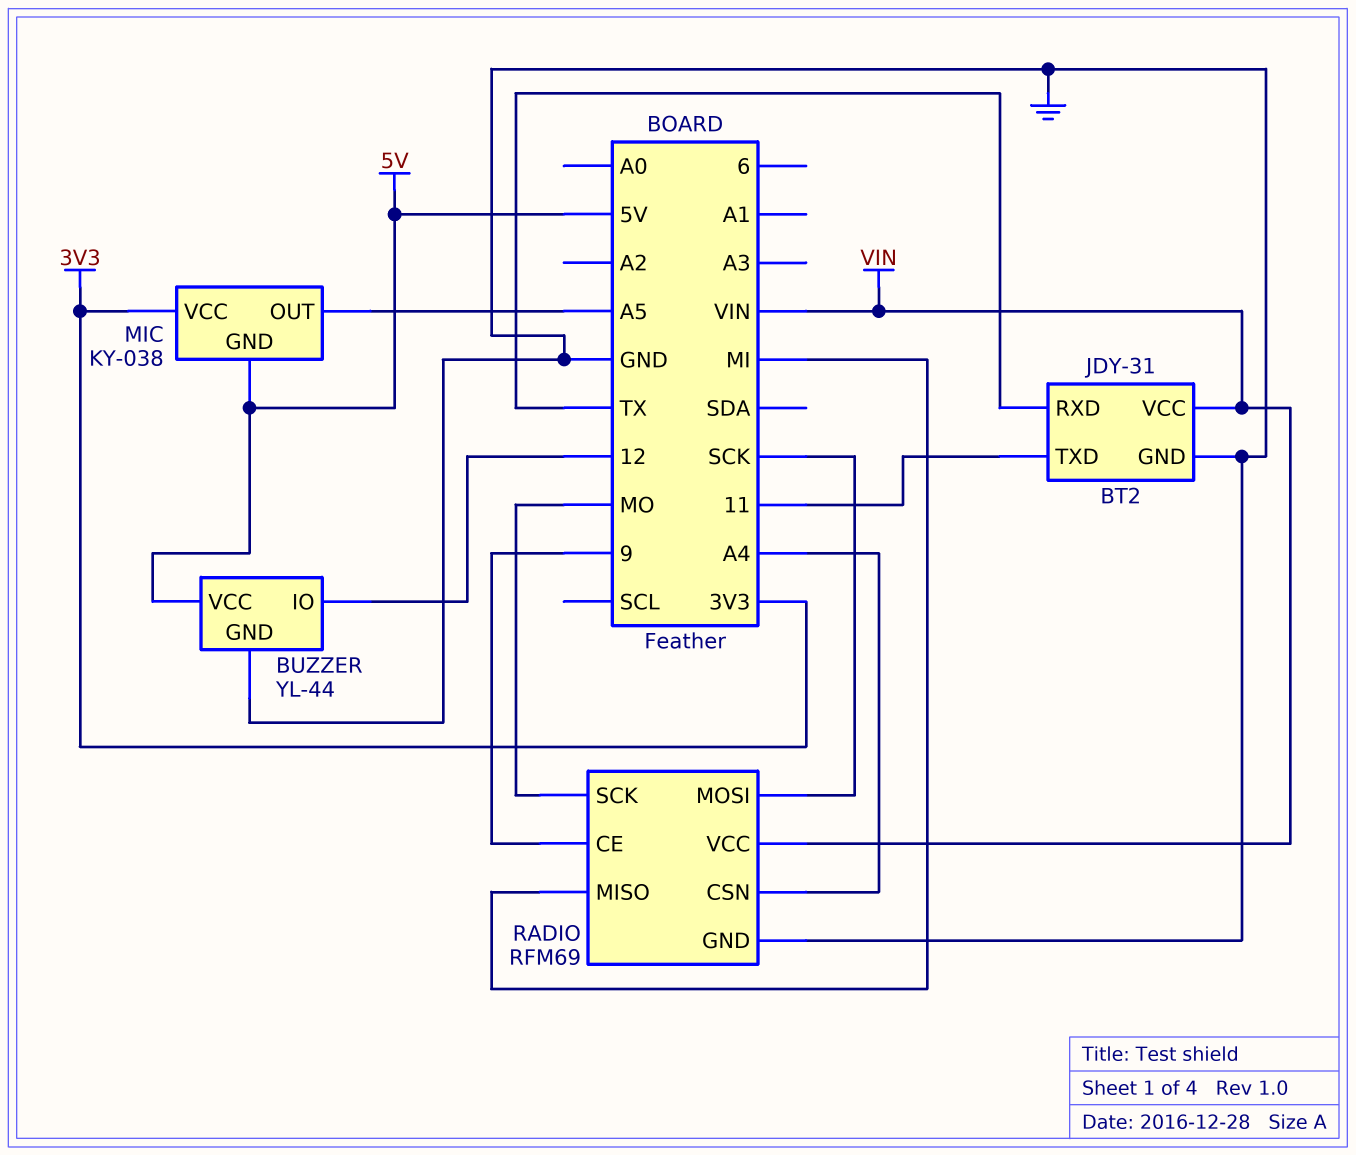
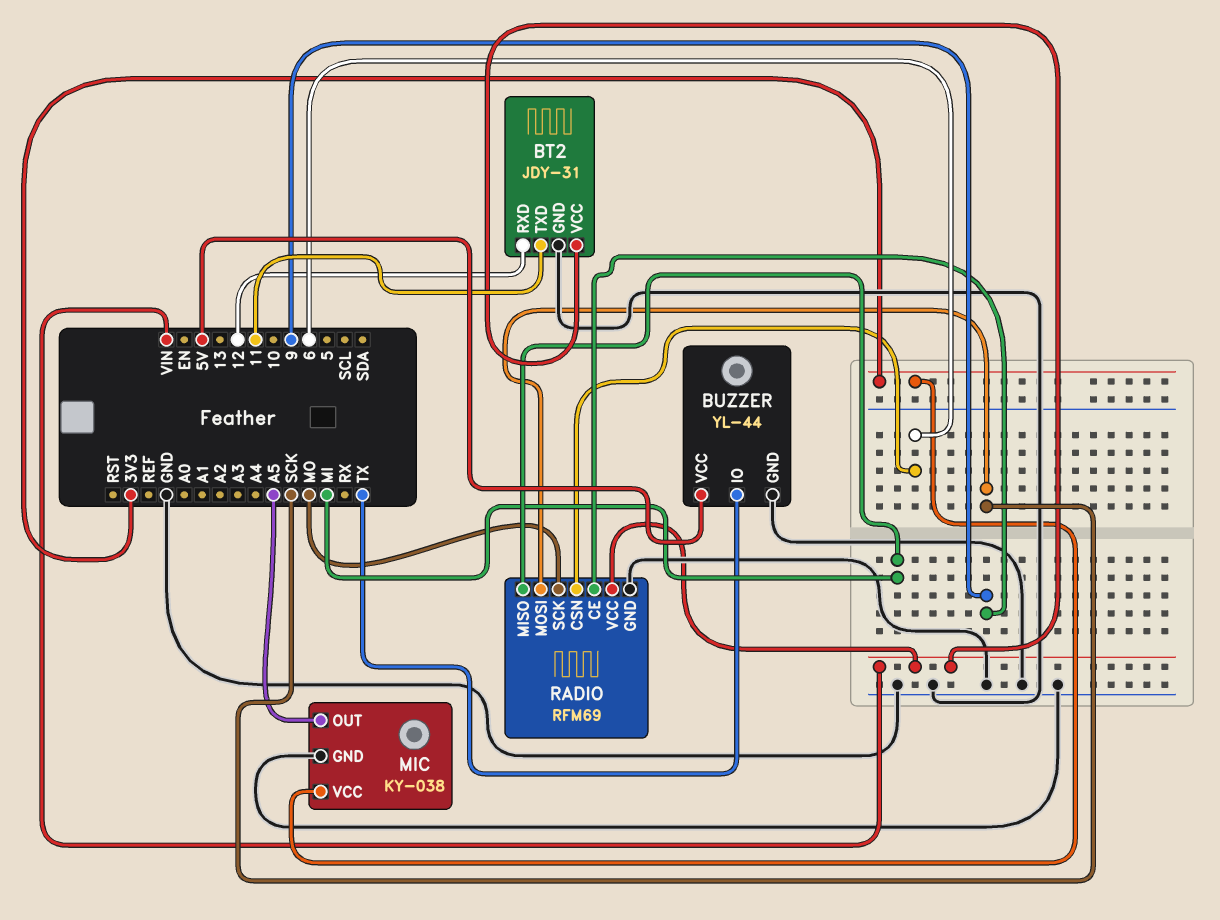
BT2 pin RXD: TX -> 12
BUZZER pin IO: 12 -> TX
MIC pin GND: 5V -> GND
RADIO pin CSN: A4 -> 6

